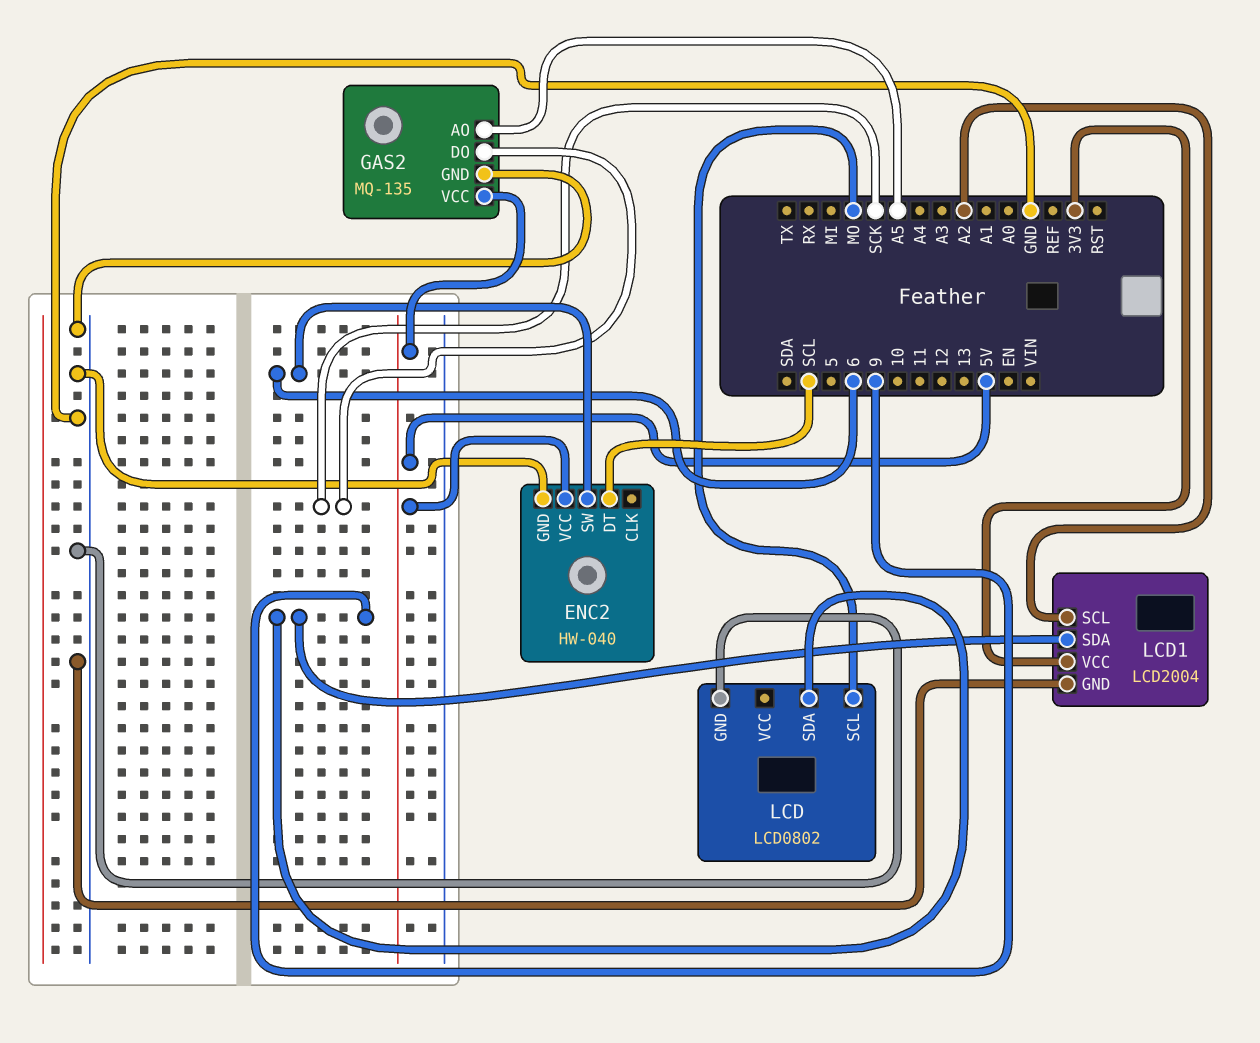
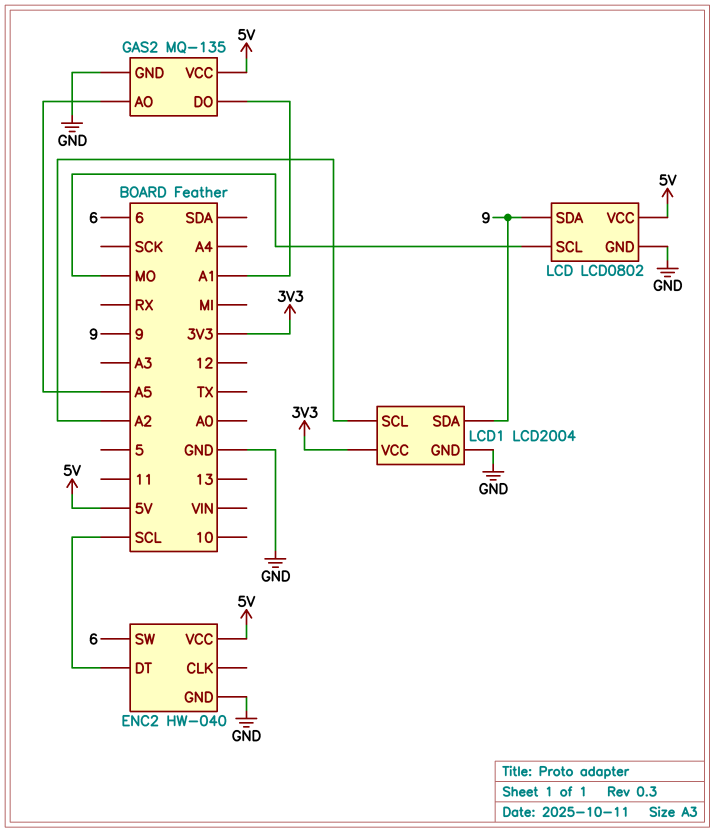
GAS2 pin DO: SCK -> A1
LCD pin VCC: none -> 5V

